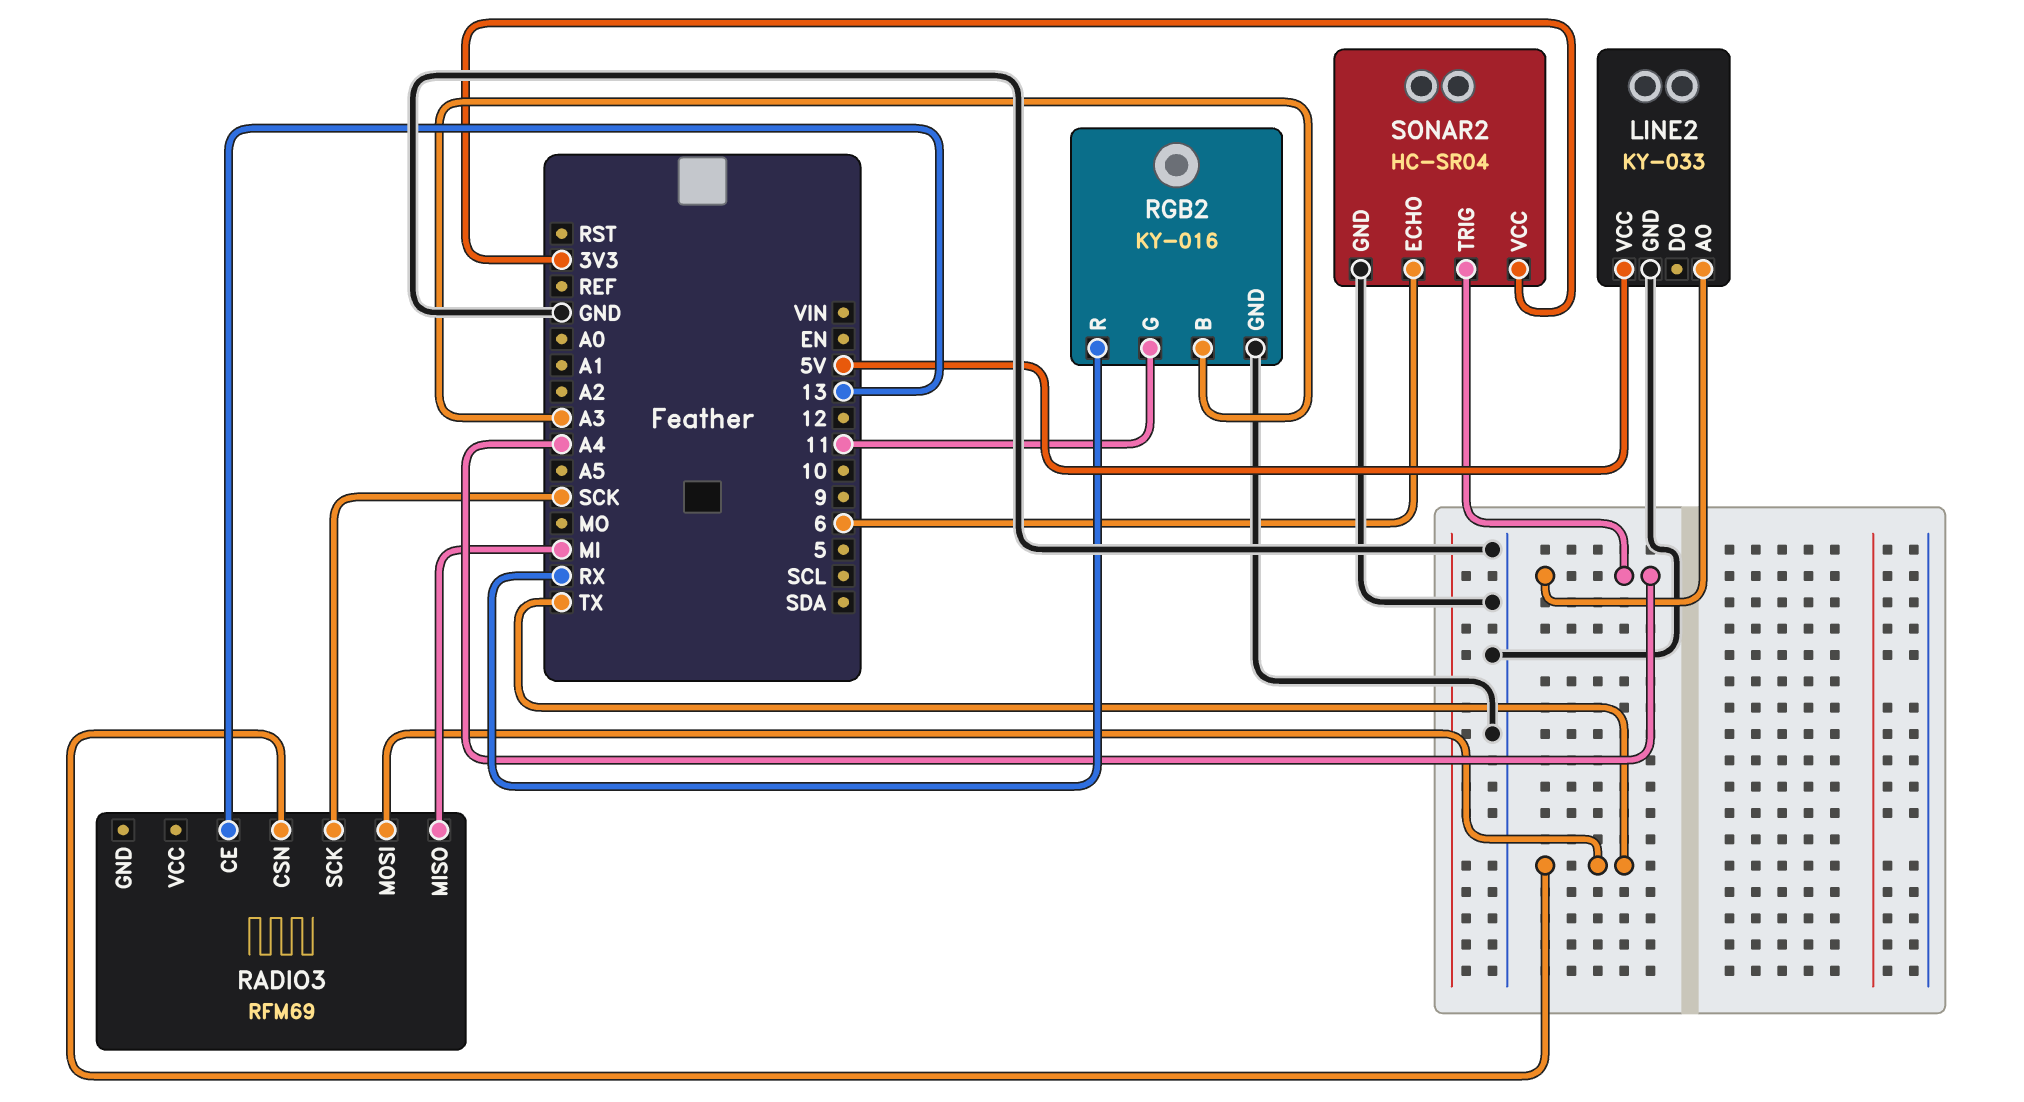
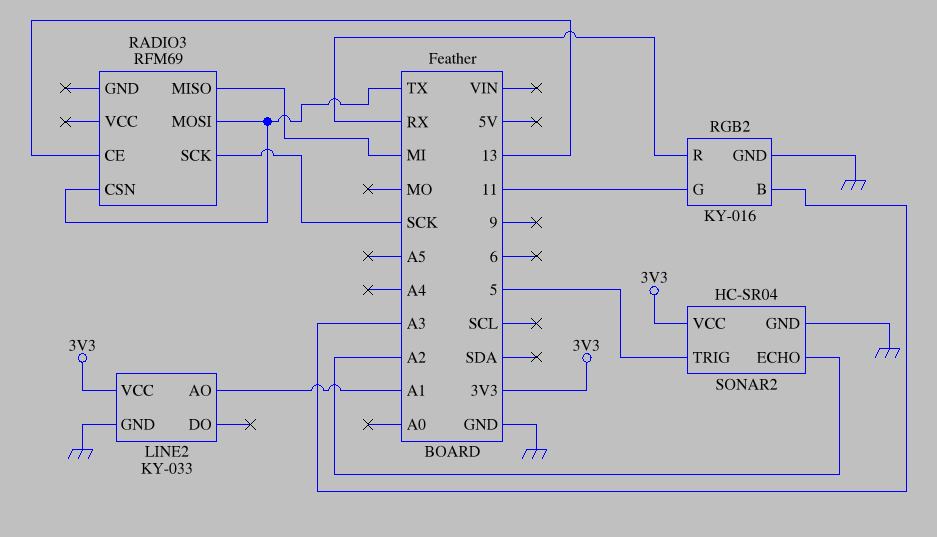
LINE2 pin AO: A4 -> A1
LINE2 pin VCC: 5V -> 3V3
SONAR2 pin ECHO: 6 -> A2
SONAR2 pin TRIG: A4 -> 5

